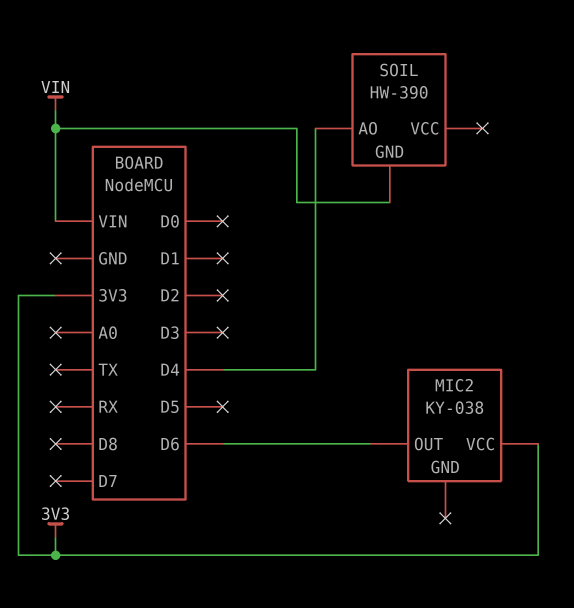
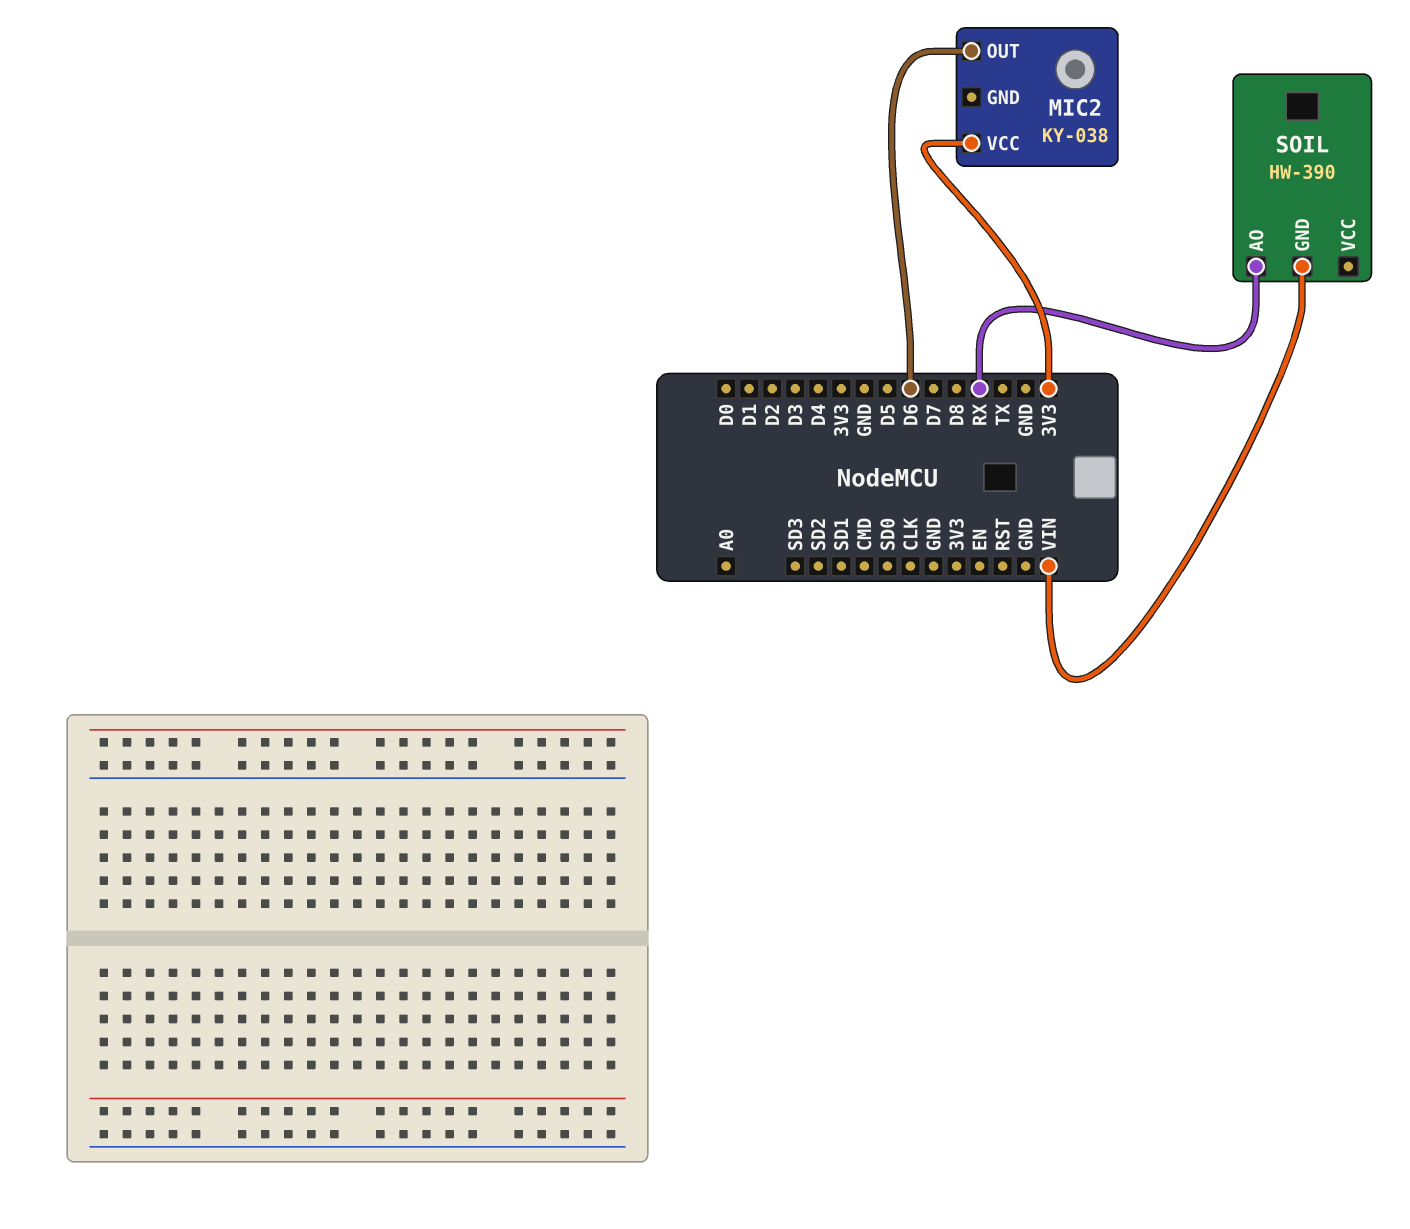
SOIL pin AO: D4 -> RX

